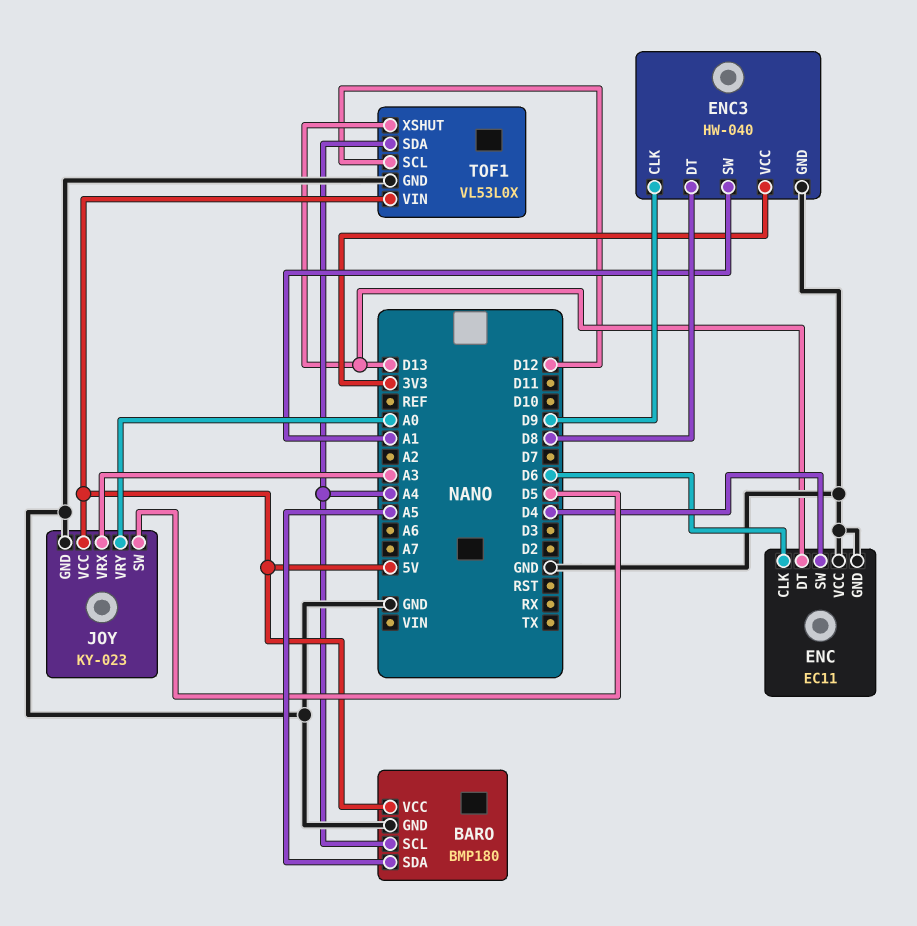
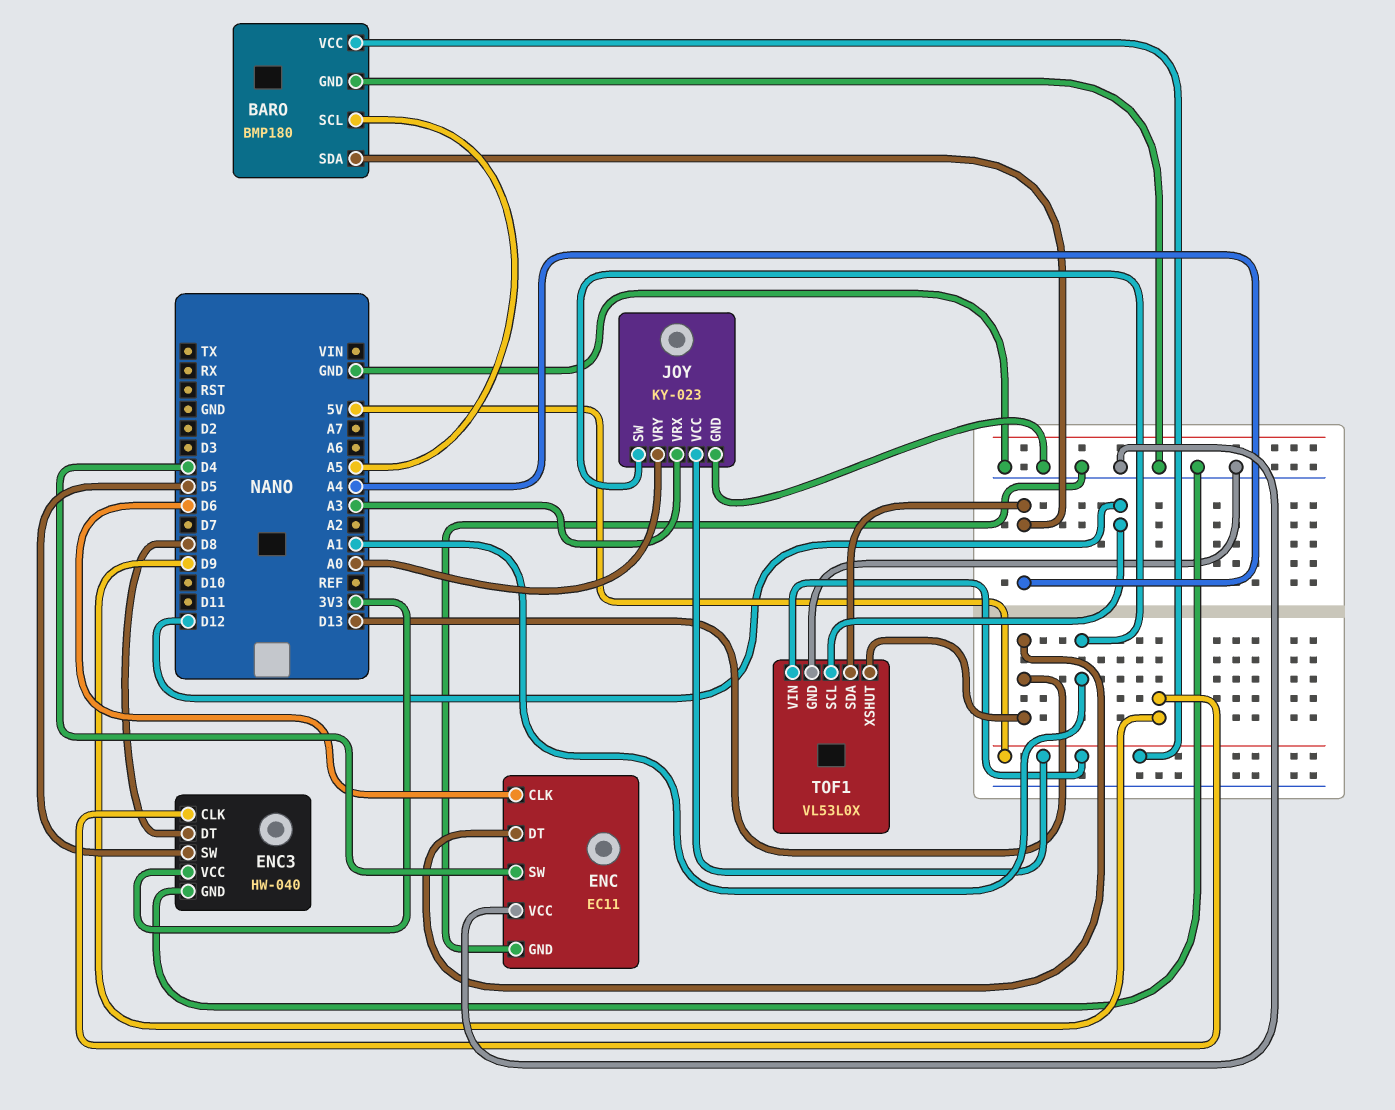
BARO pin SCL: A4 -> A5
BARO pin SDA: A5 -> A4
ENC3 pin SW: A1 -> D5
JOY pin SW: D5 -> A1

